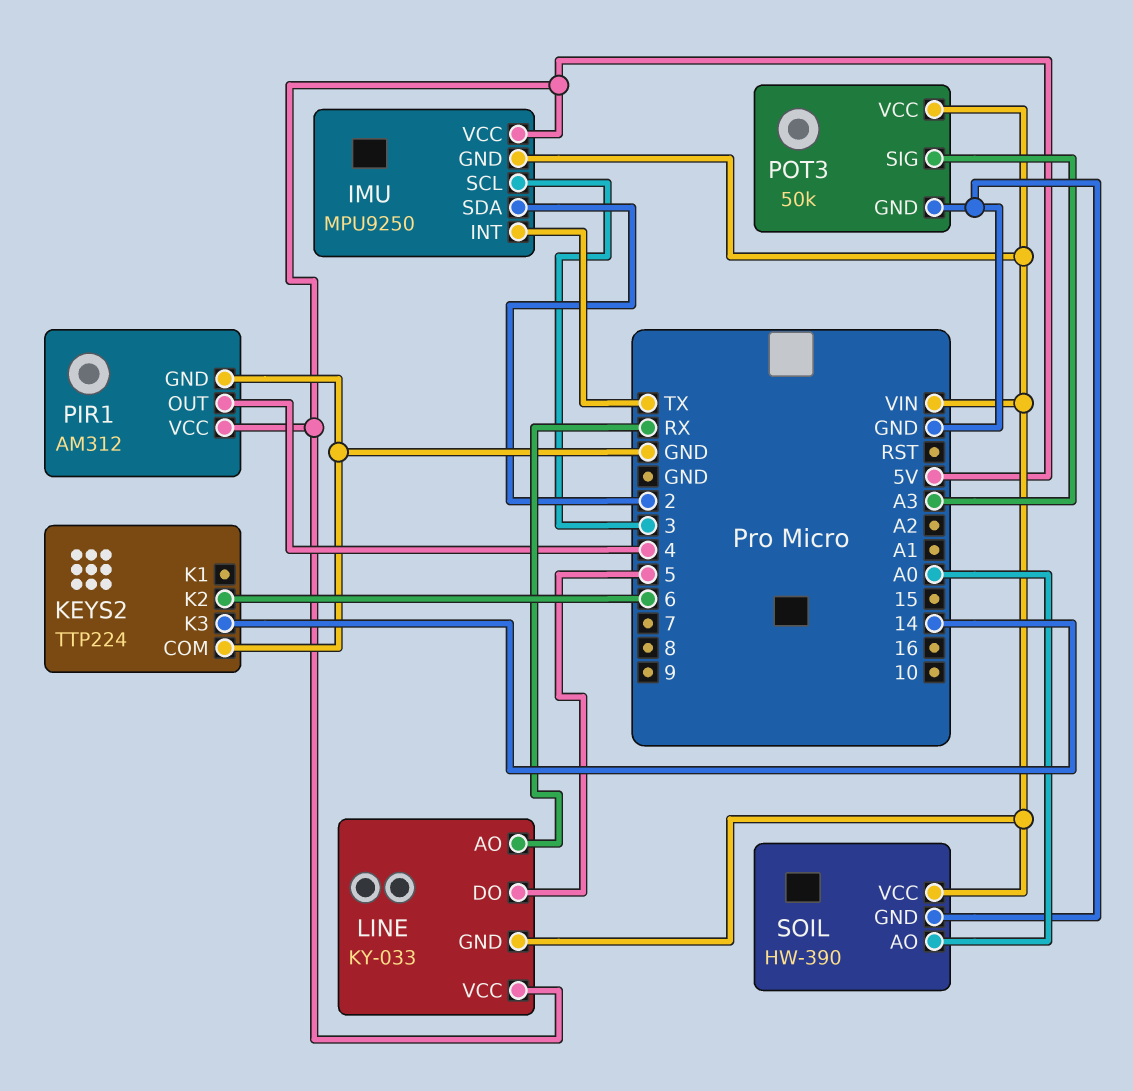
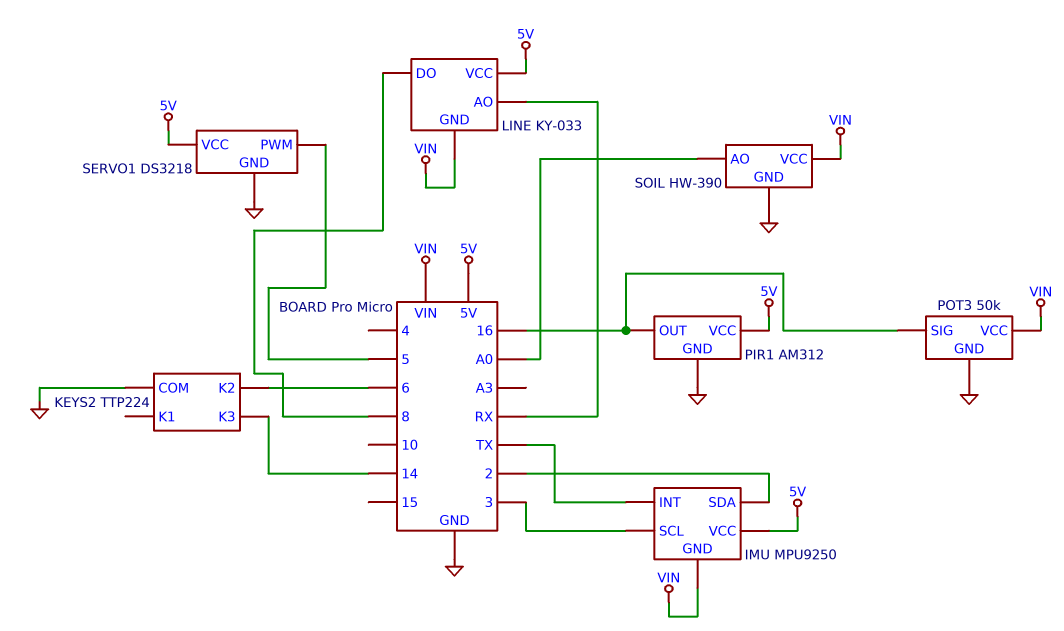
LINE pin DO: 5 -> 8
PIR1 pin OUT: 4 -> 16
POT3 pin SIG: A3 -> 16
SERVO1: none -> DS3218
SERVO1 pin GND: none -> GND
SERVO1 pin PWM: none -> 5
SERVO1 pin VCC: none -> 5V

